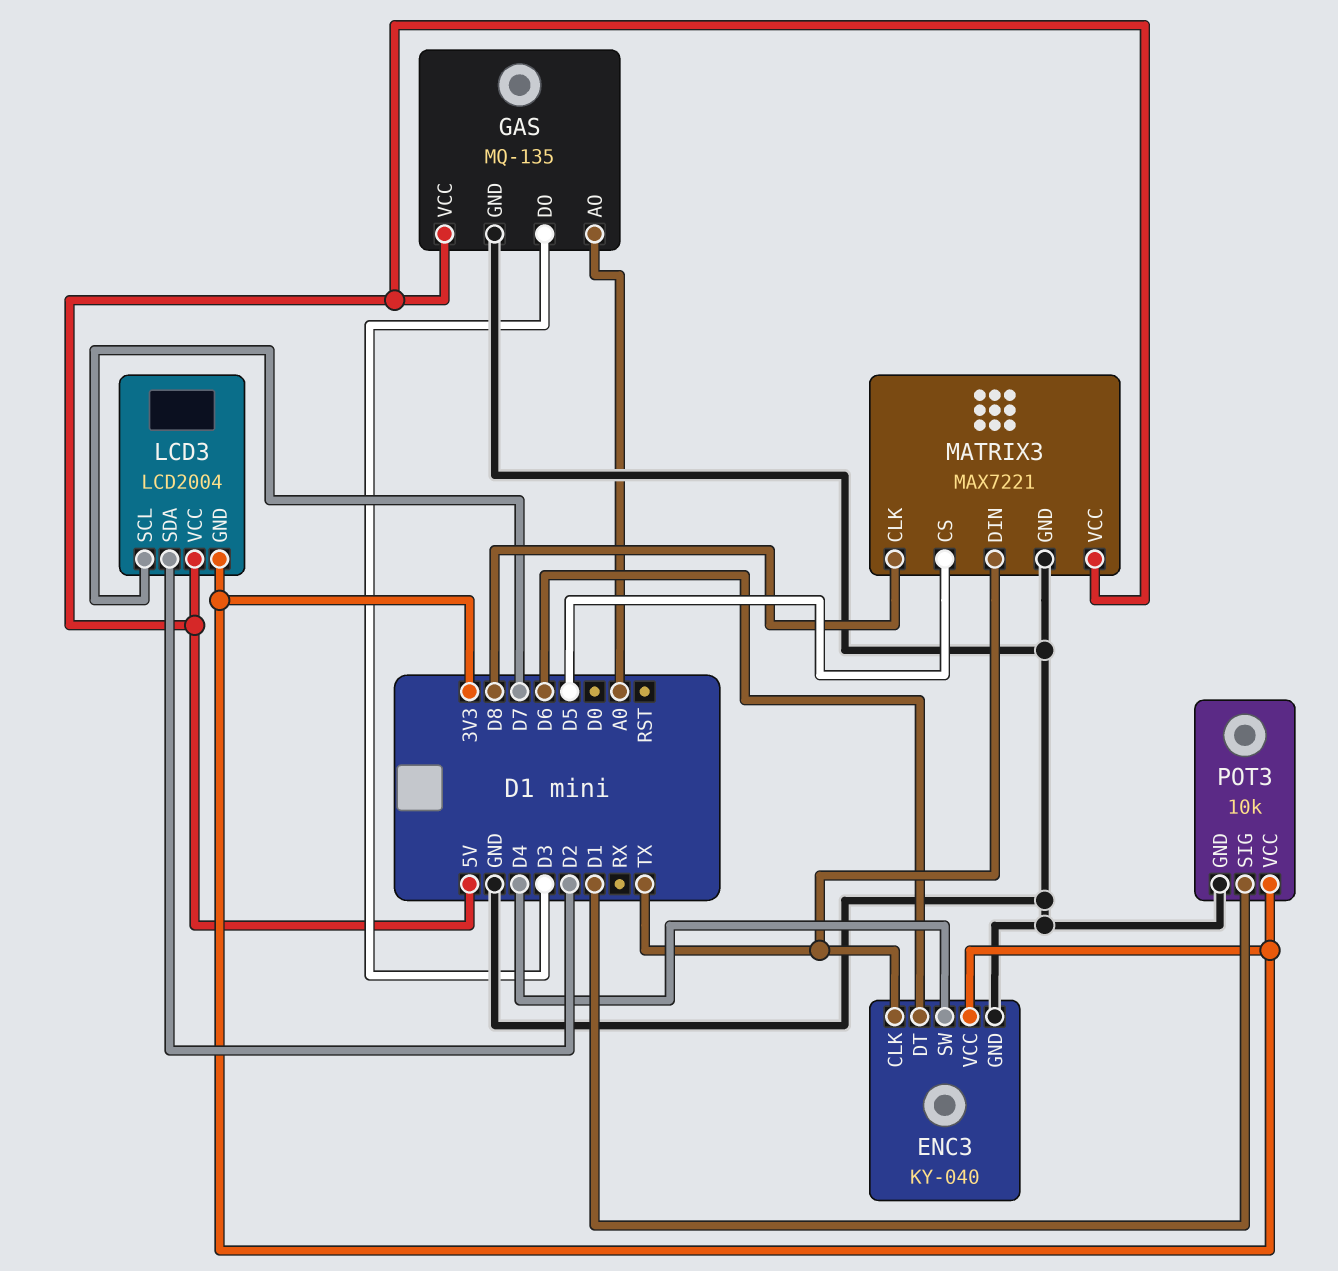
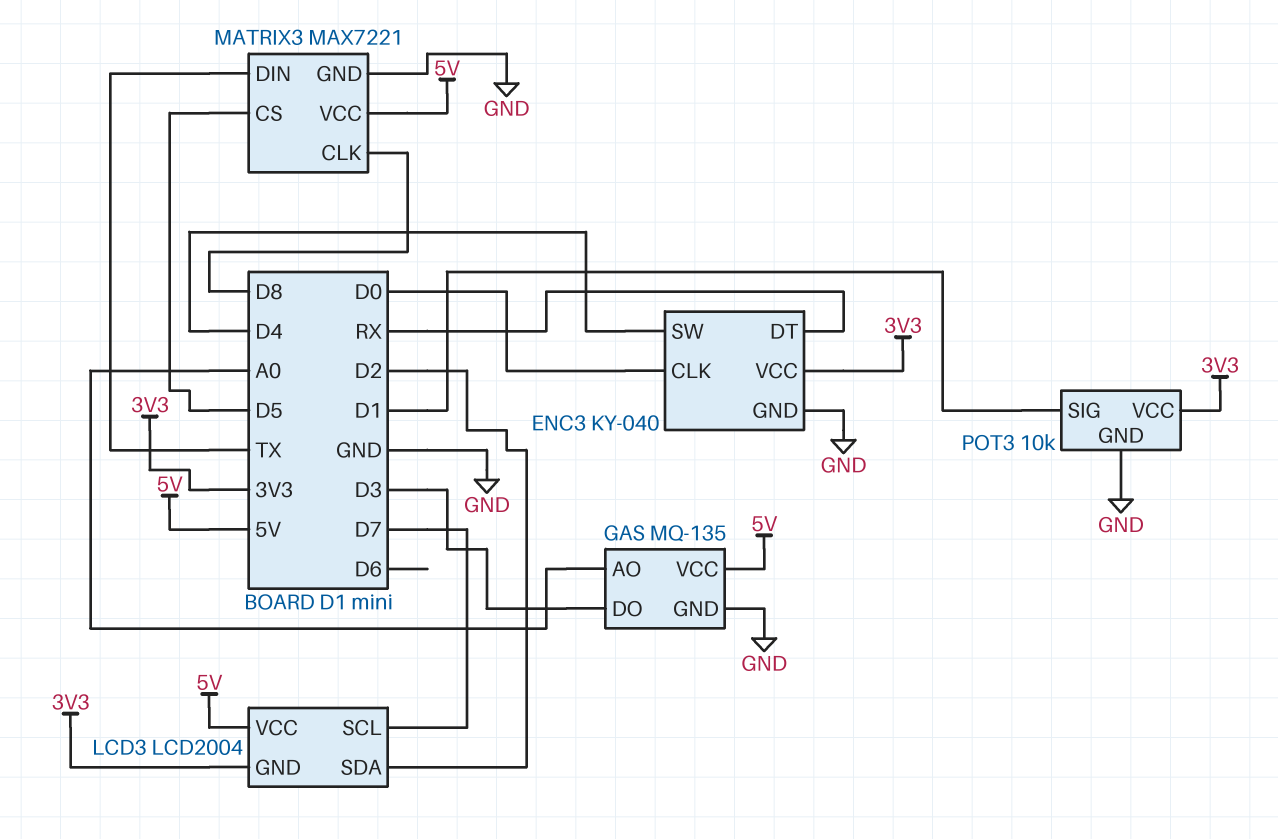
ENC3 pin CLK: TX -> D0
ENC3 pin DT: D6 -> RX

